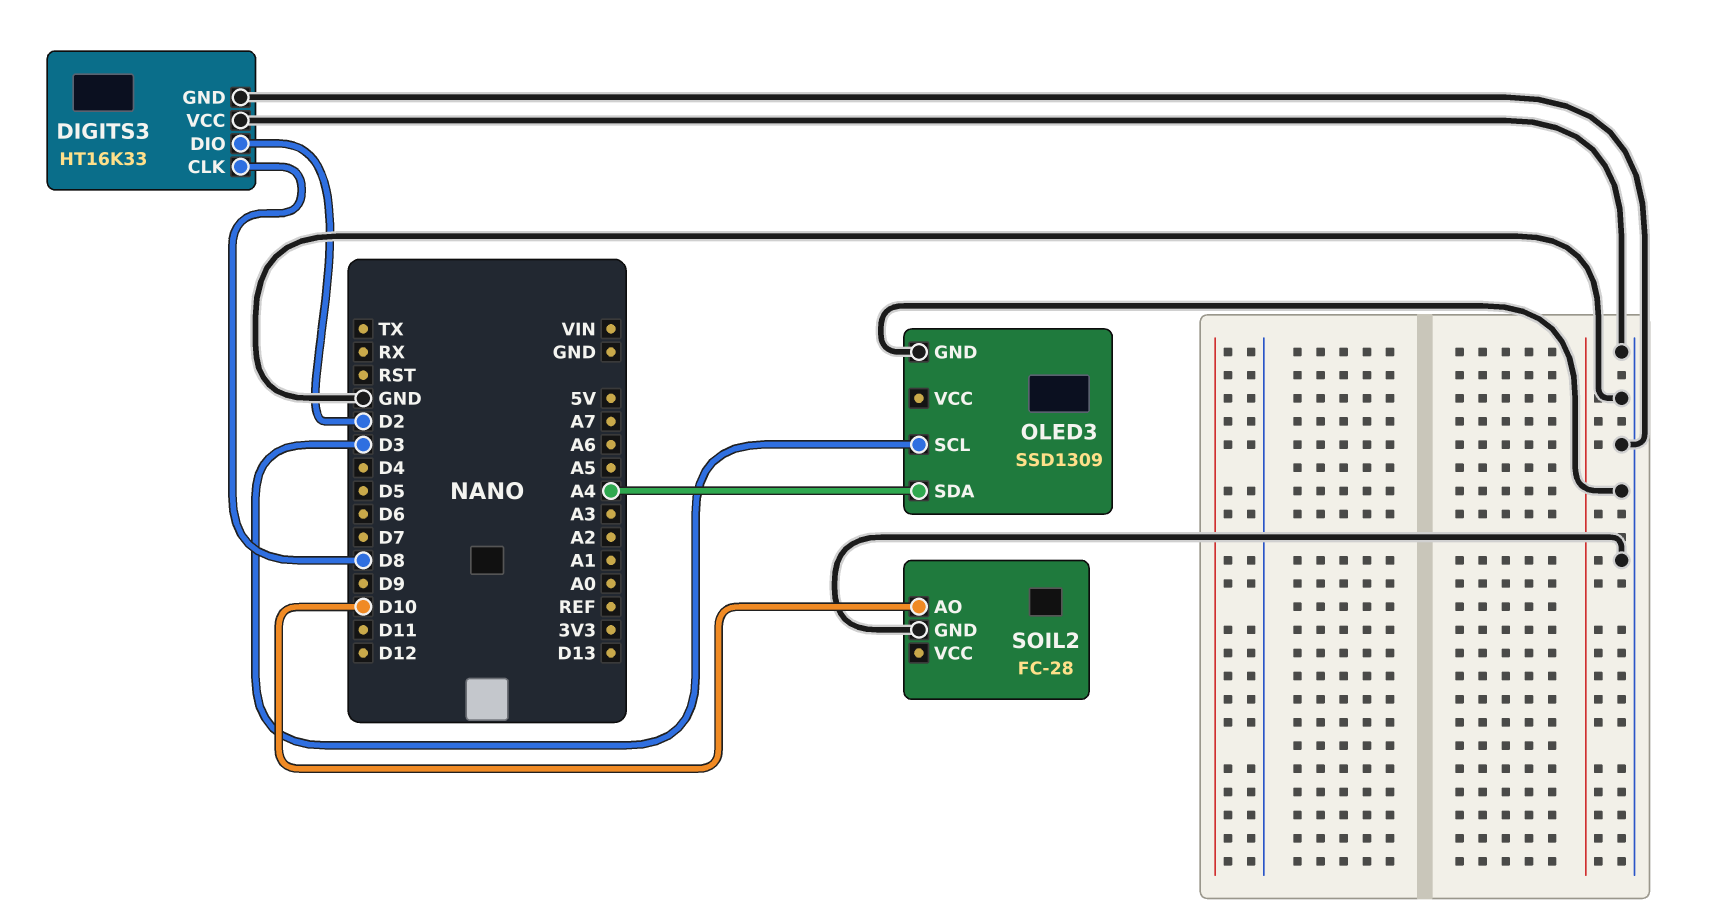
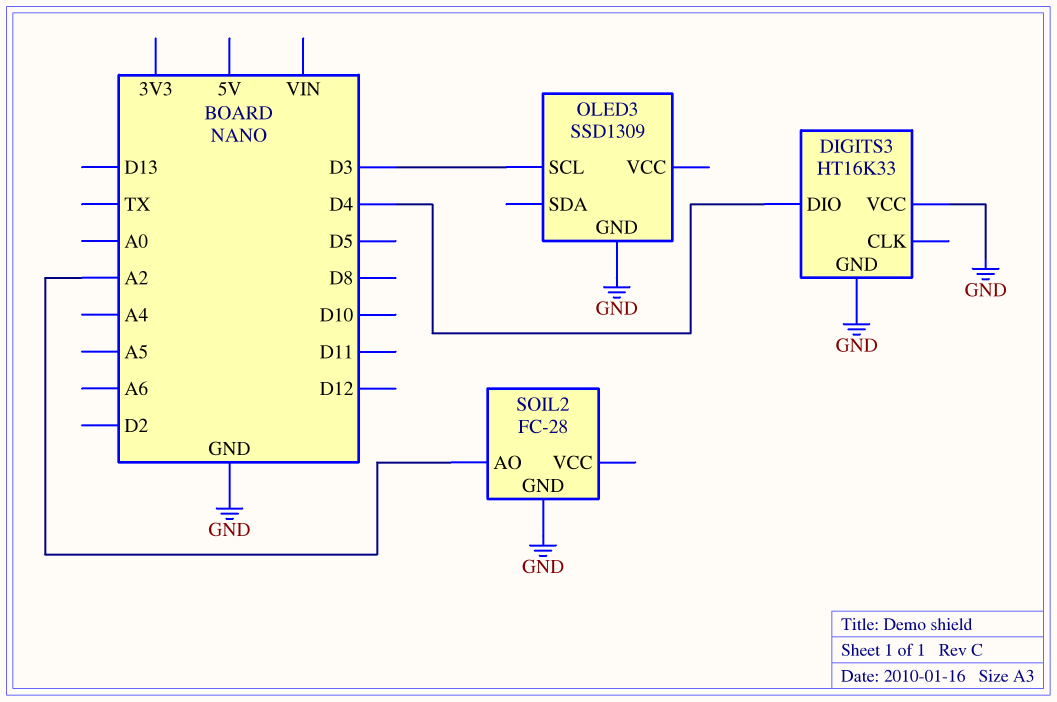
DIGITS3 pin CLK: D8 -> none
DIGITS3 pin DIO: D2 -> D4
OLED3 pin SDA: A4 -> none
SOIL2 pin AO: D10 -> A2

